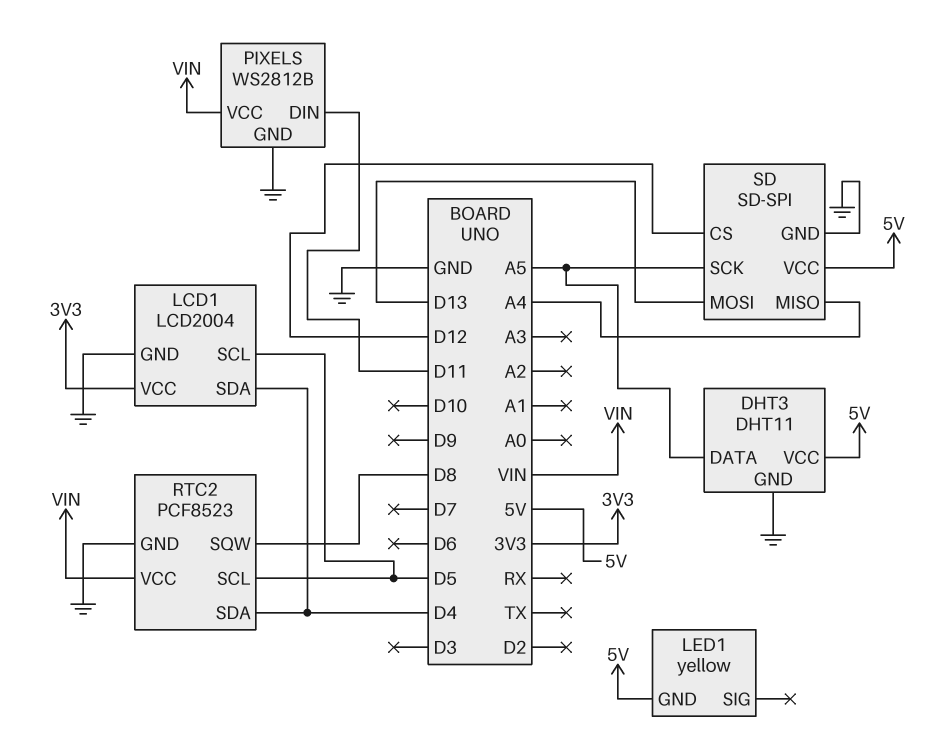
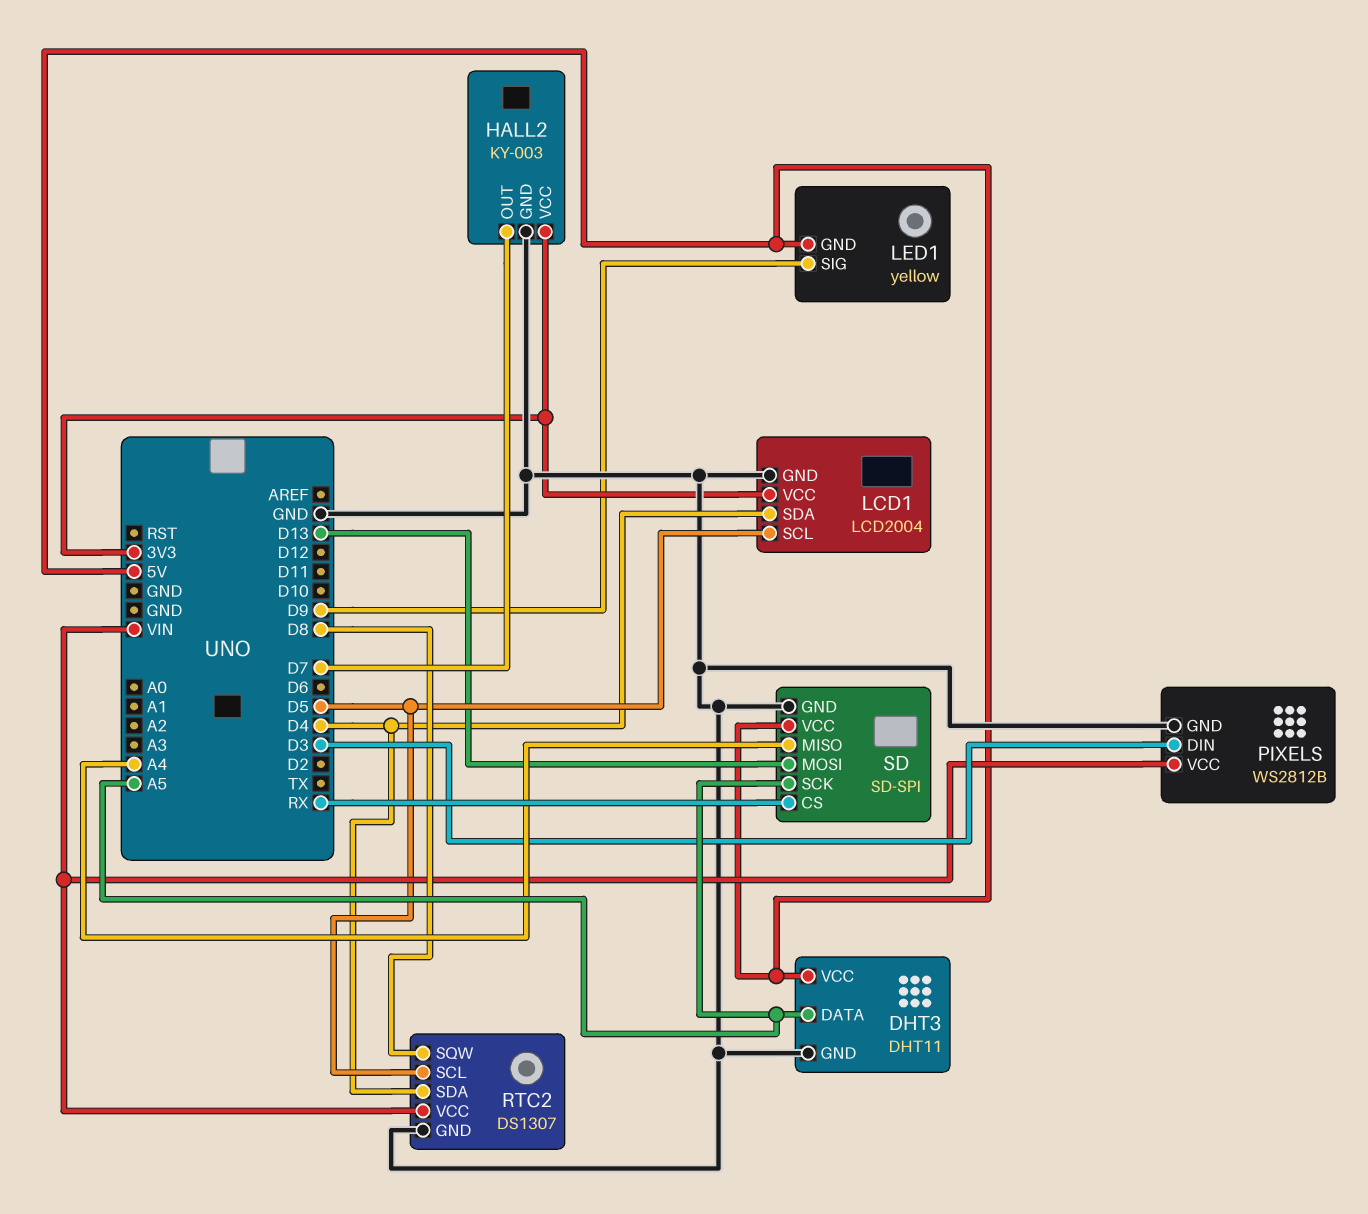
HALL2: none -> KY-003
HALL2 pin GND: none -> GND
HALL2 pin OUT: none -> D7
HALL2 pin VCC: none -> 3V3
LED1 pin SIG: none -> D9
PIXELS pin DIN: D11 -> D3
RTC2: PCF8523 -> DS1307
SD pin CS: D12 -> RX

